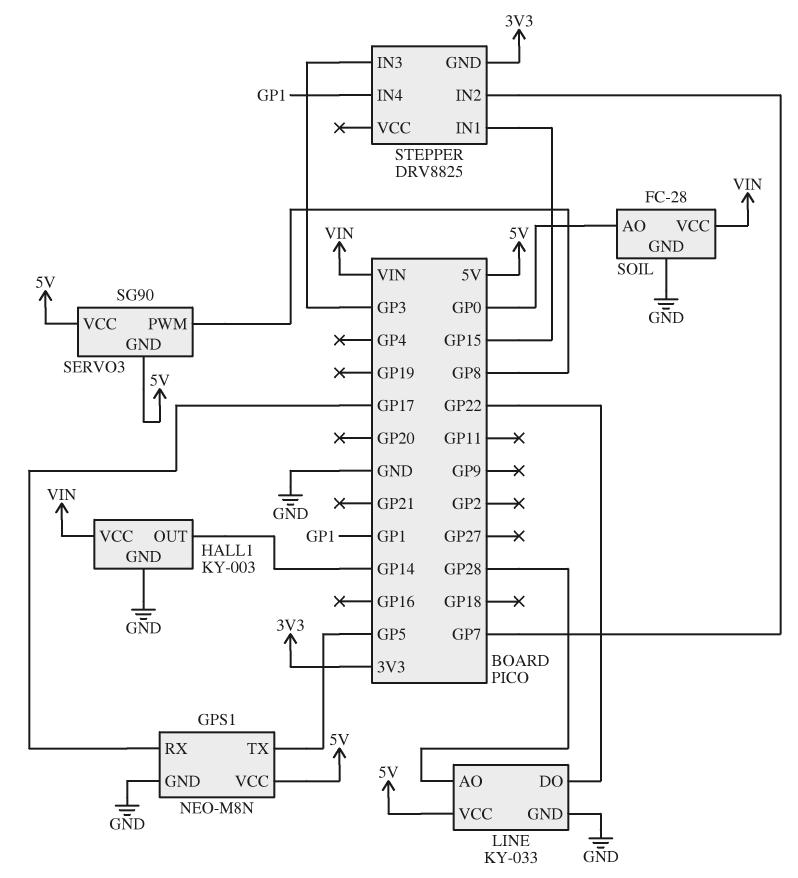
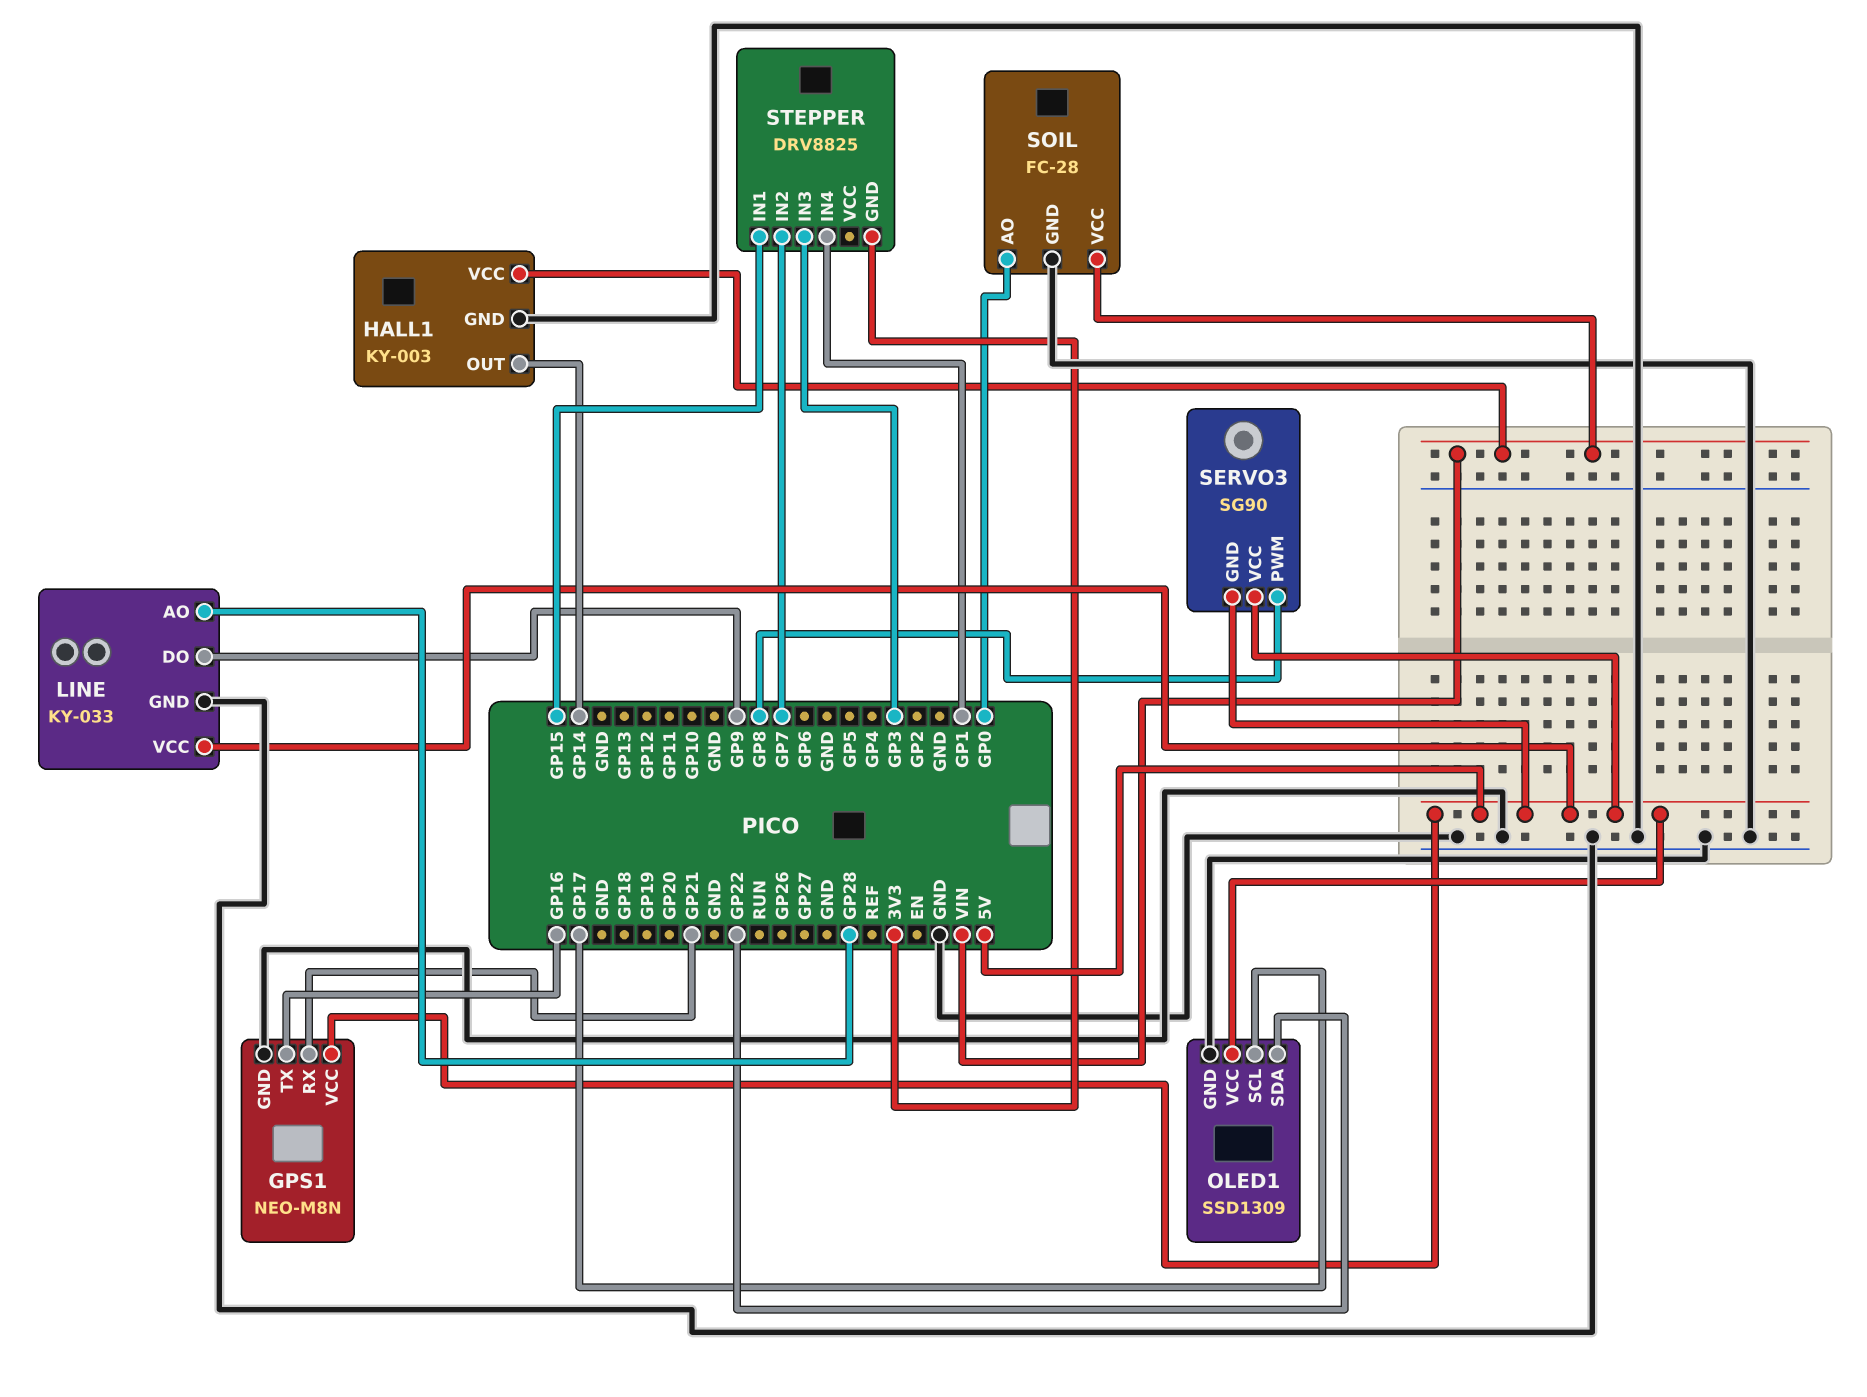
GPS1 pin RX: GP17 -> GP21
GPS1 pin TX: GP5 -> GP16
LINE pin DO: GP22 -> GP9
OLED1: none -> SSD1309
OLED1 pin GND: none -> GND
OLED1 pin SCL: none -> GP17
OLED1 pin SDA: none -> GP22
OLED1 pin VCC: none -> 5V

